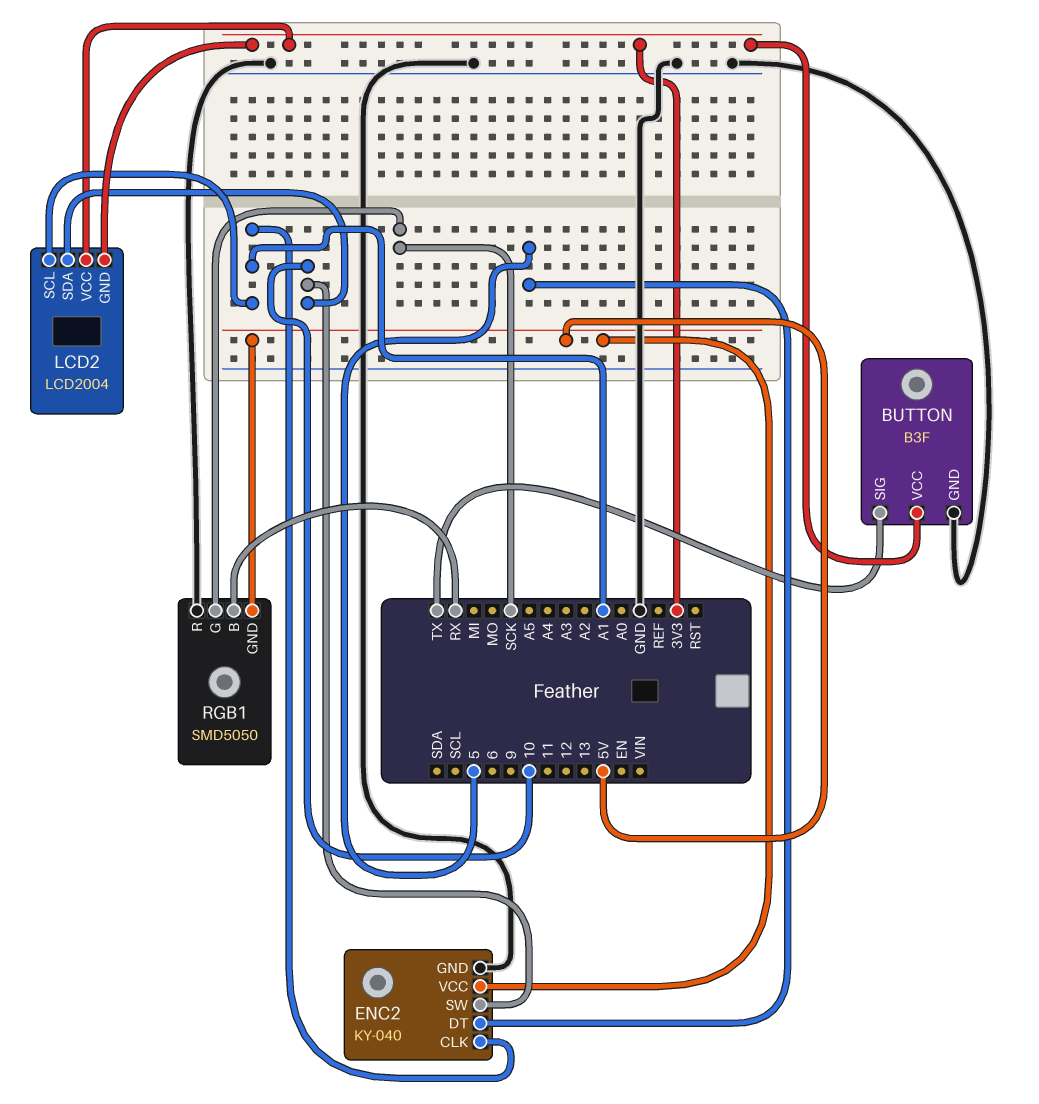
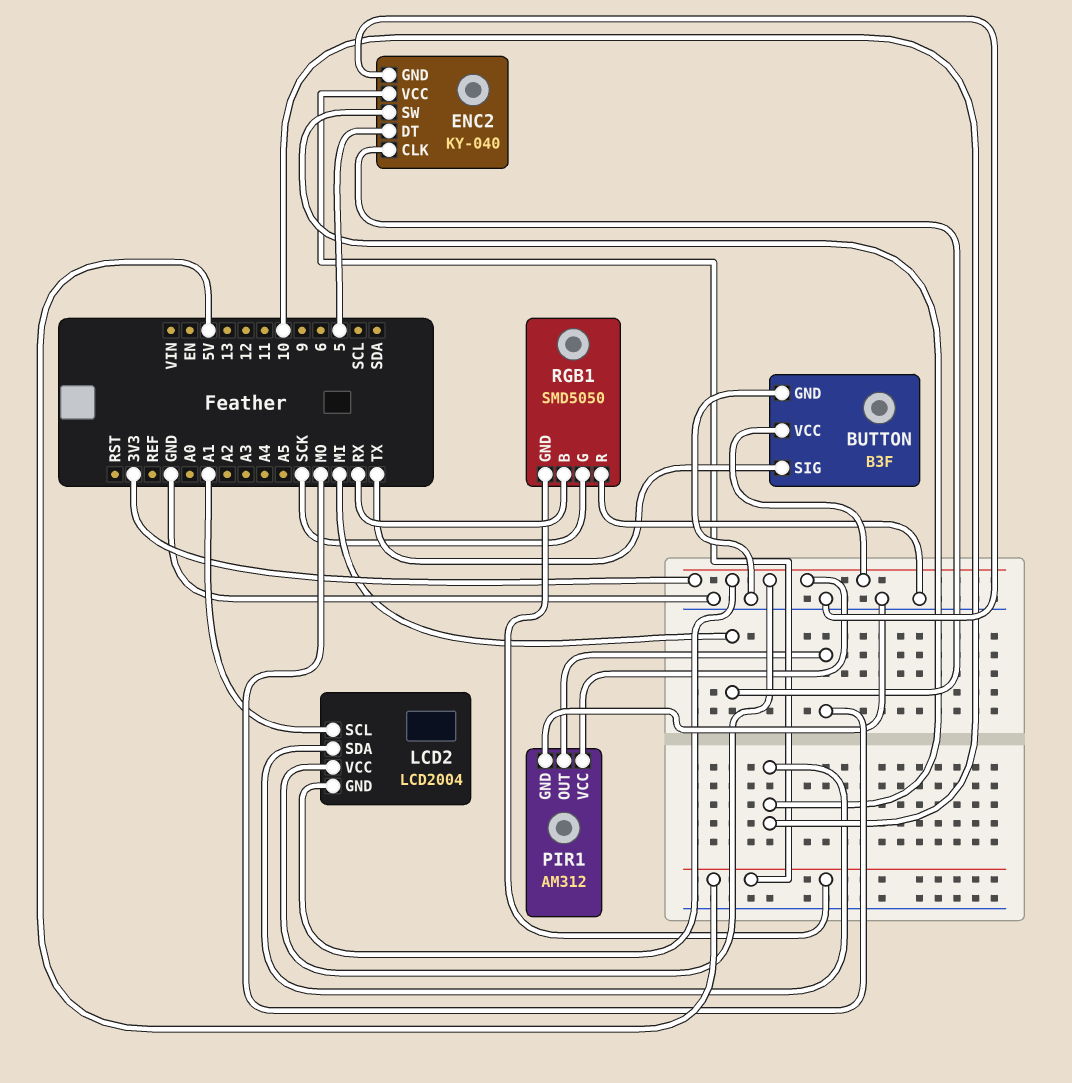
ENC2 pin CLK: A1 -> MI
PIR1: none -> AM312
PIR1 pin GND: none -> GND
PIR1 pin OUT: none -> MO
PIR1 pin VCC: none -> 3V3

